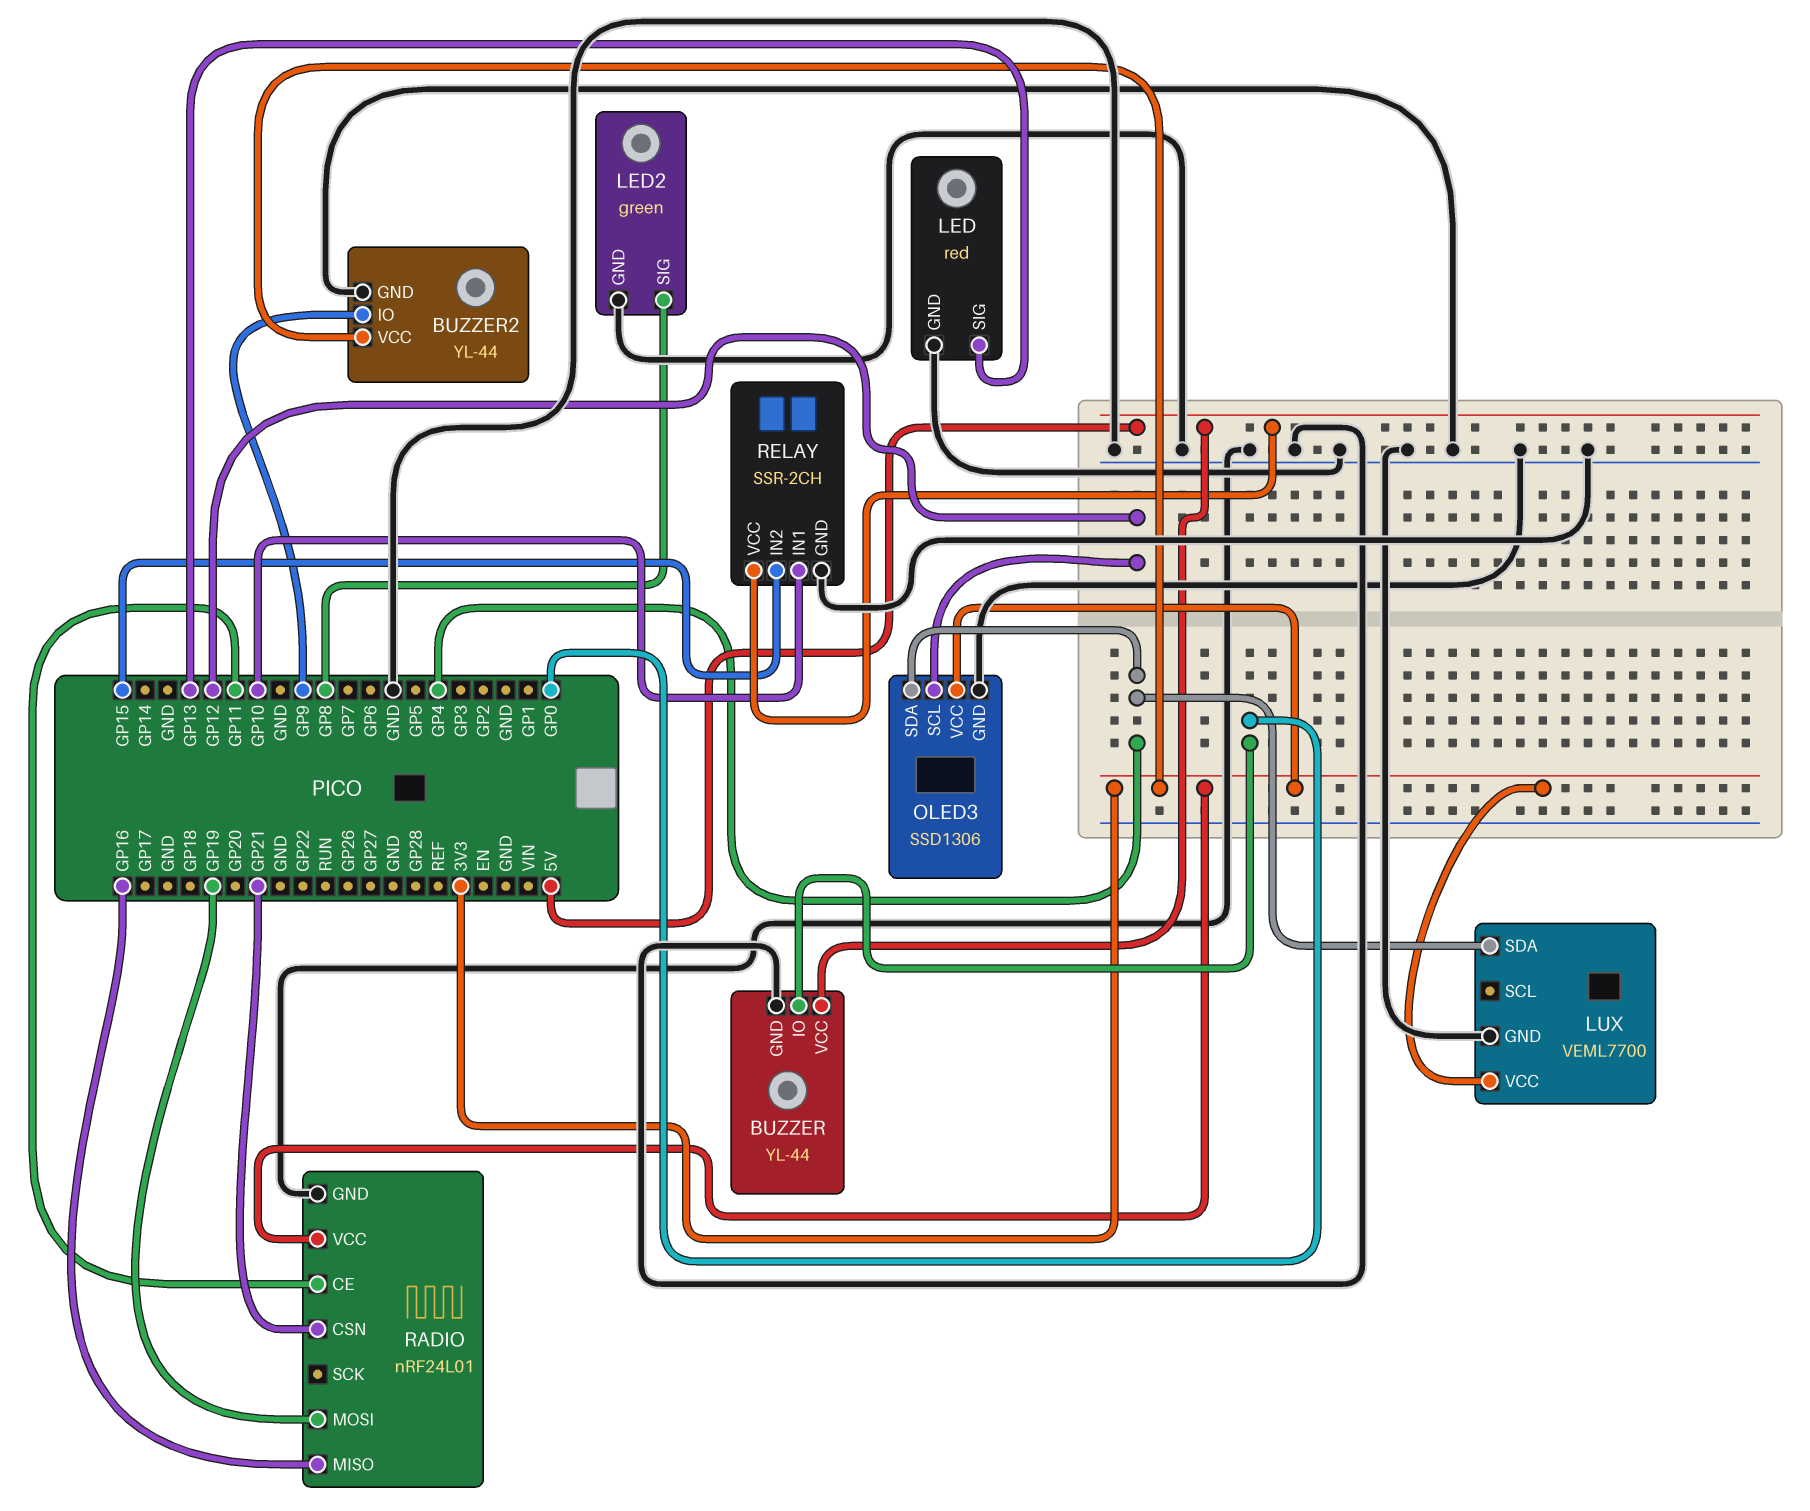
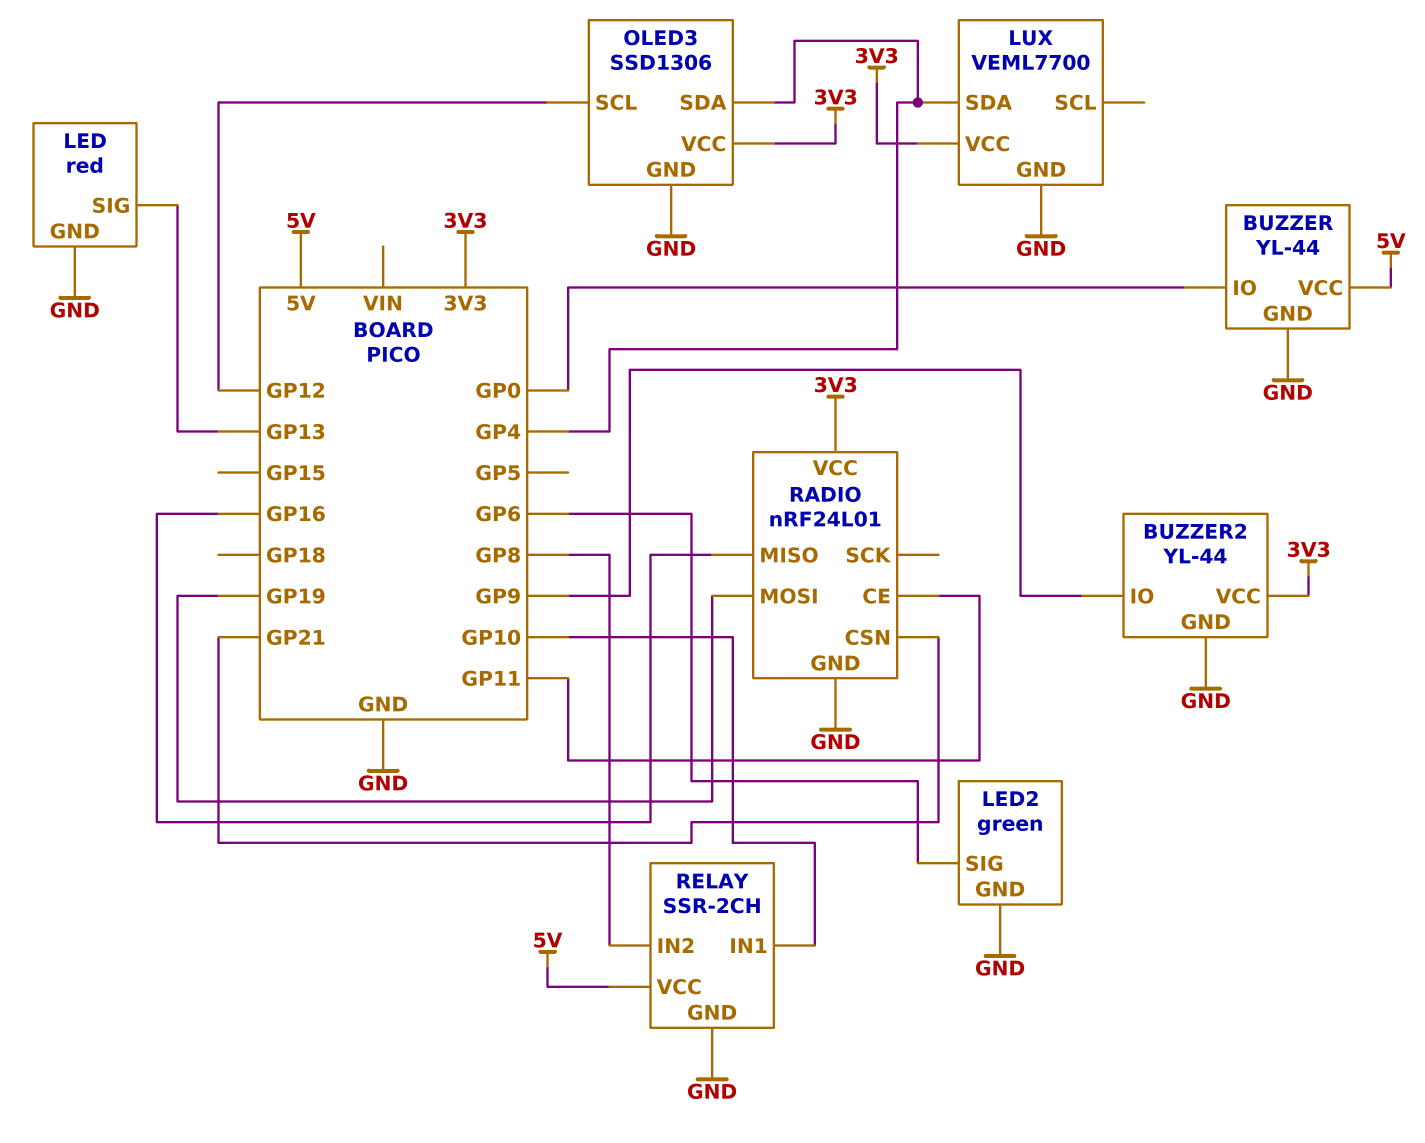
LED2 pin SIG: GP8 -> GP6
RELAY pin IN2: GP15 -> GP8

